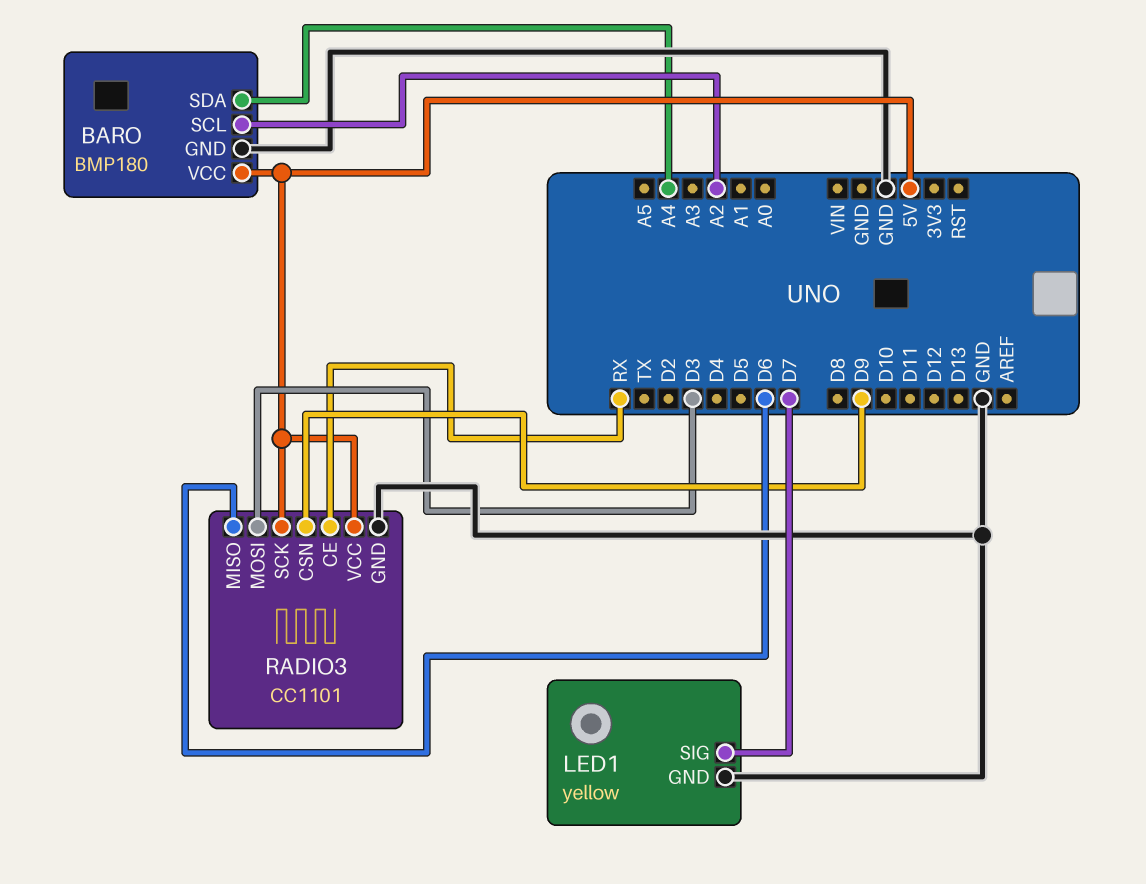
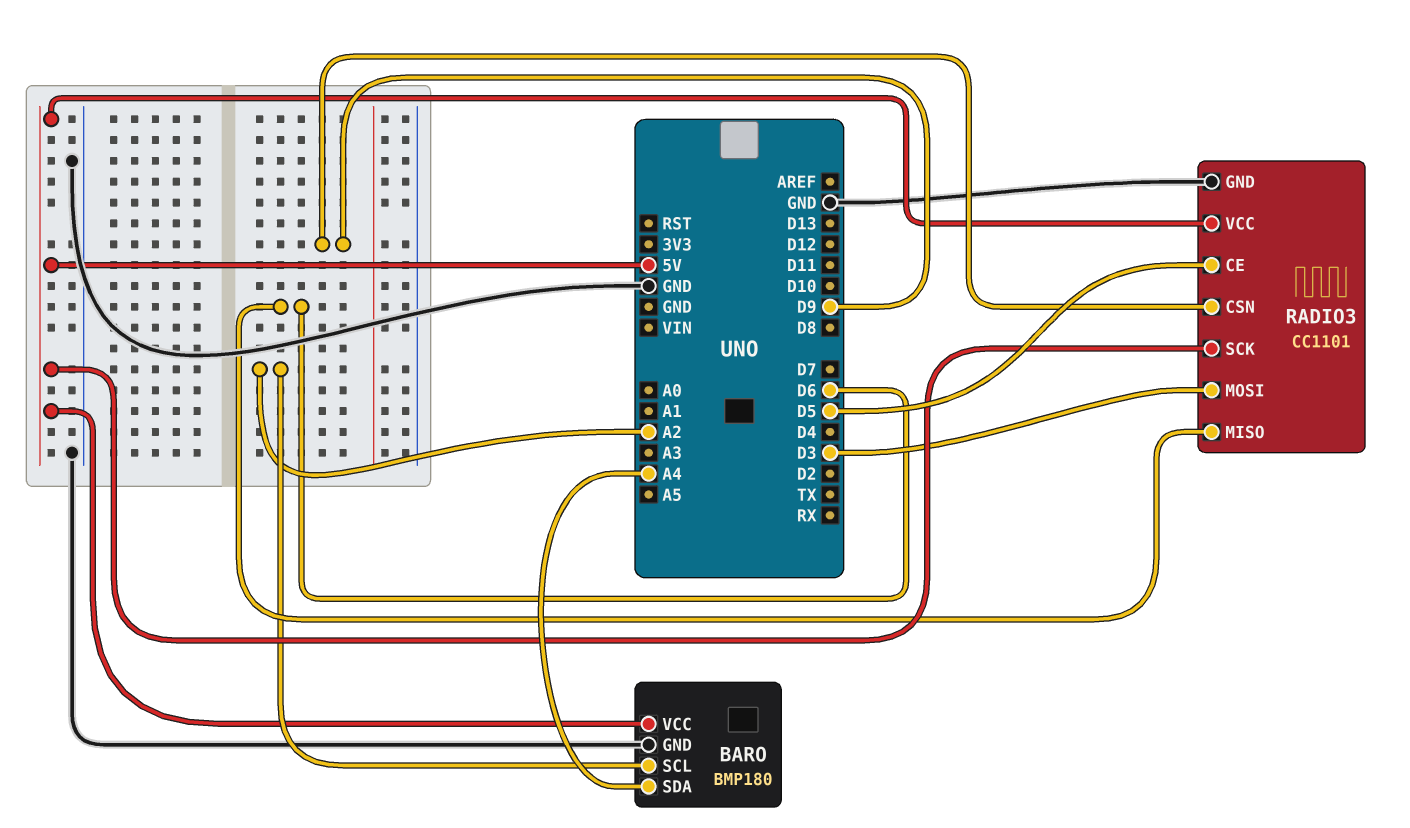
LED1: yellow -> none
LED1 pin GND: GND -> none
LED1 pin SIG: D7 -> none
RADIO3 pin CE: RX -> D5

